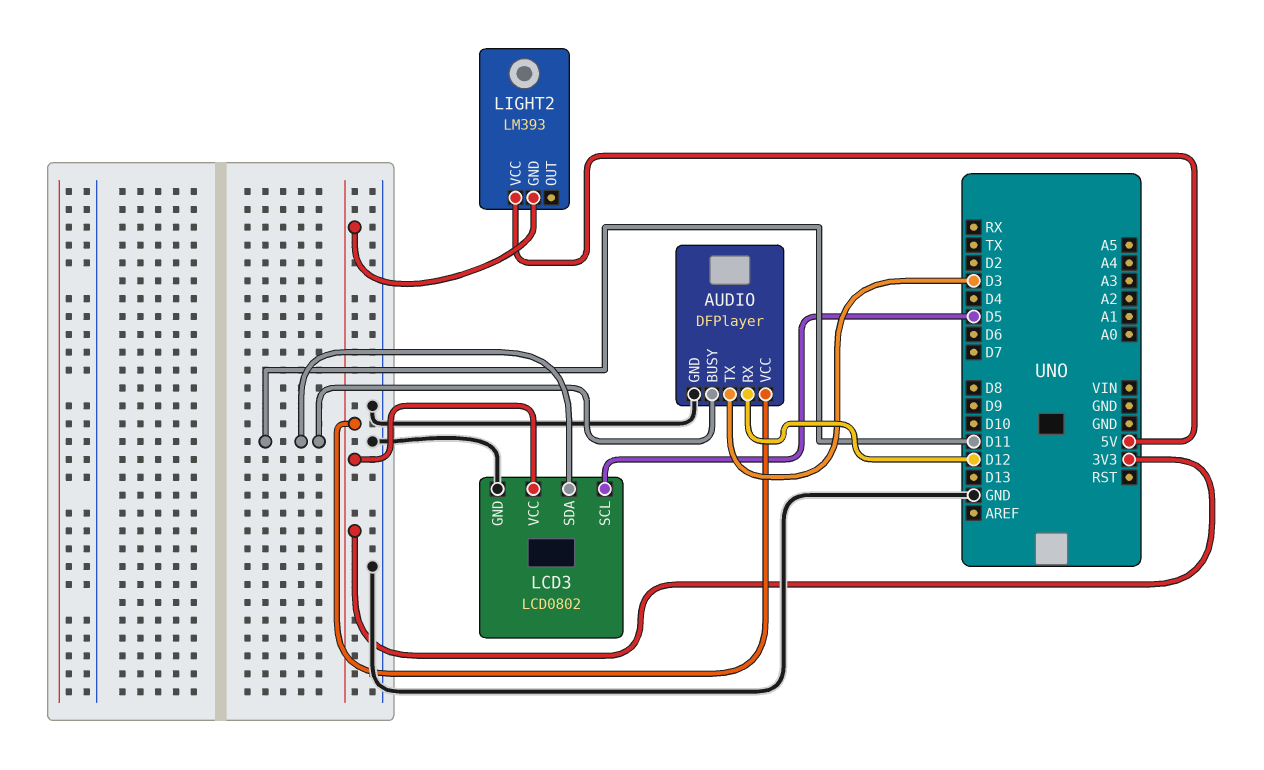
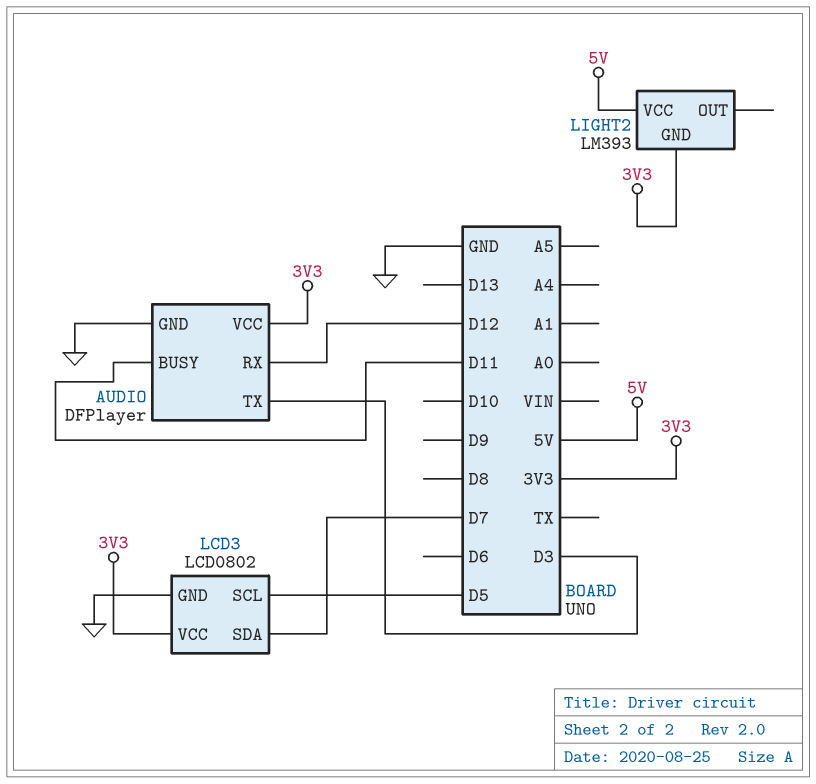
LCD3 pin SDA: D11 -> D7

